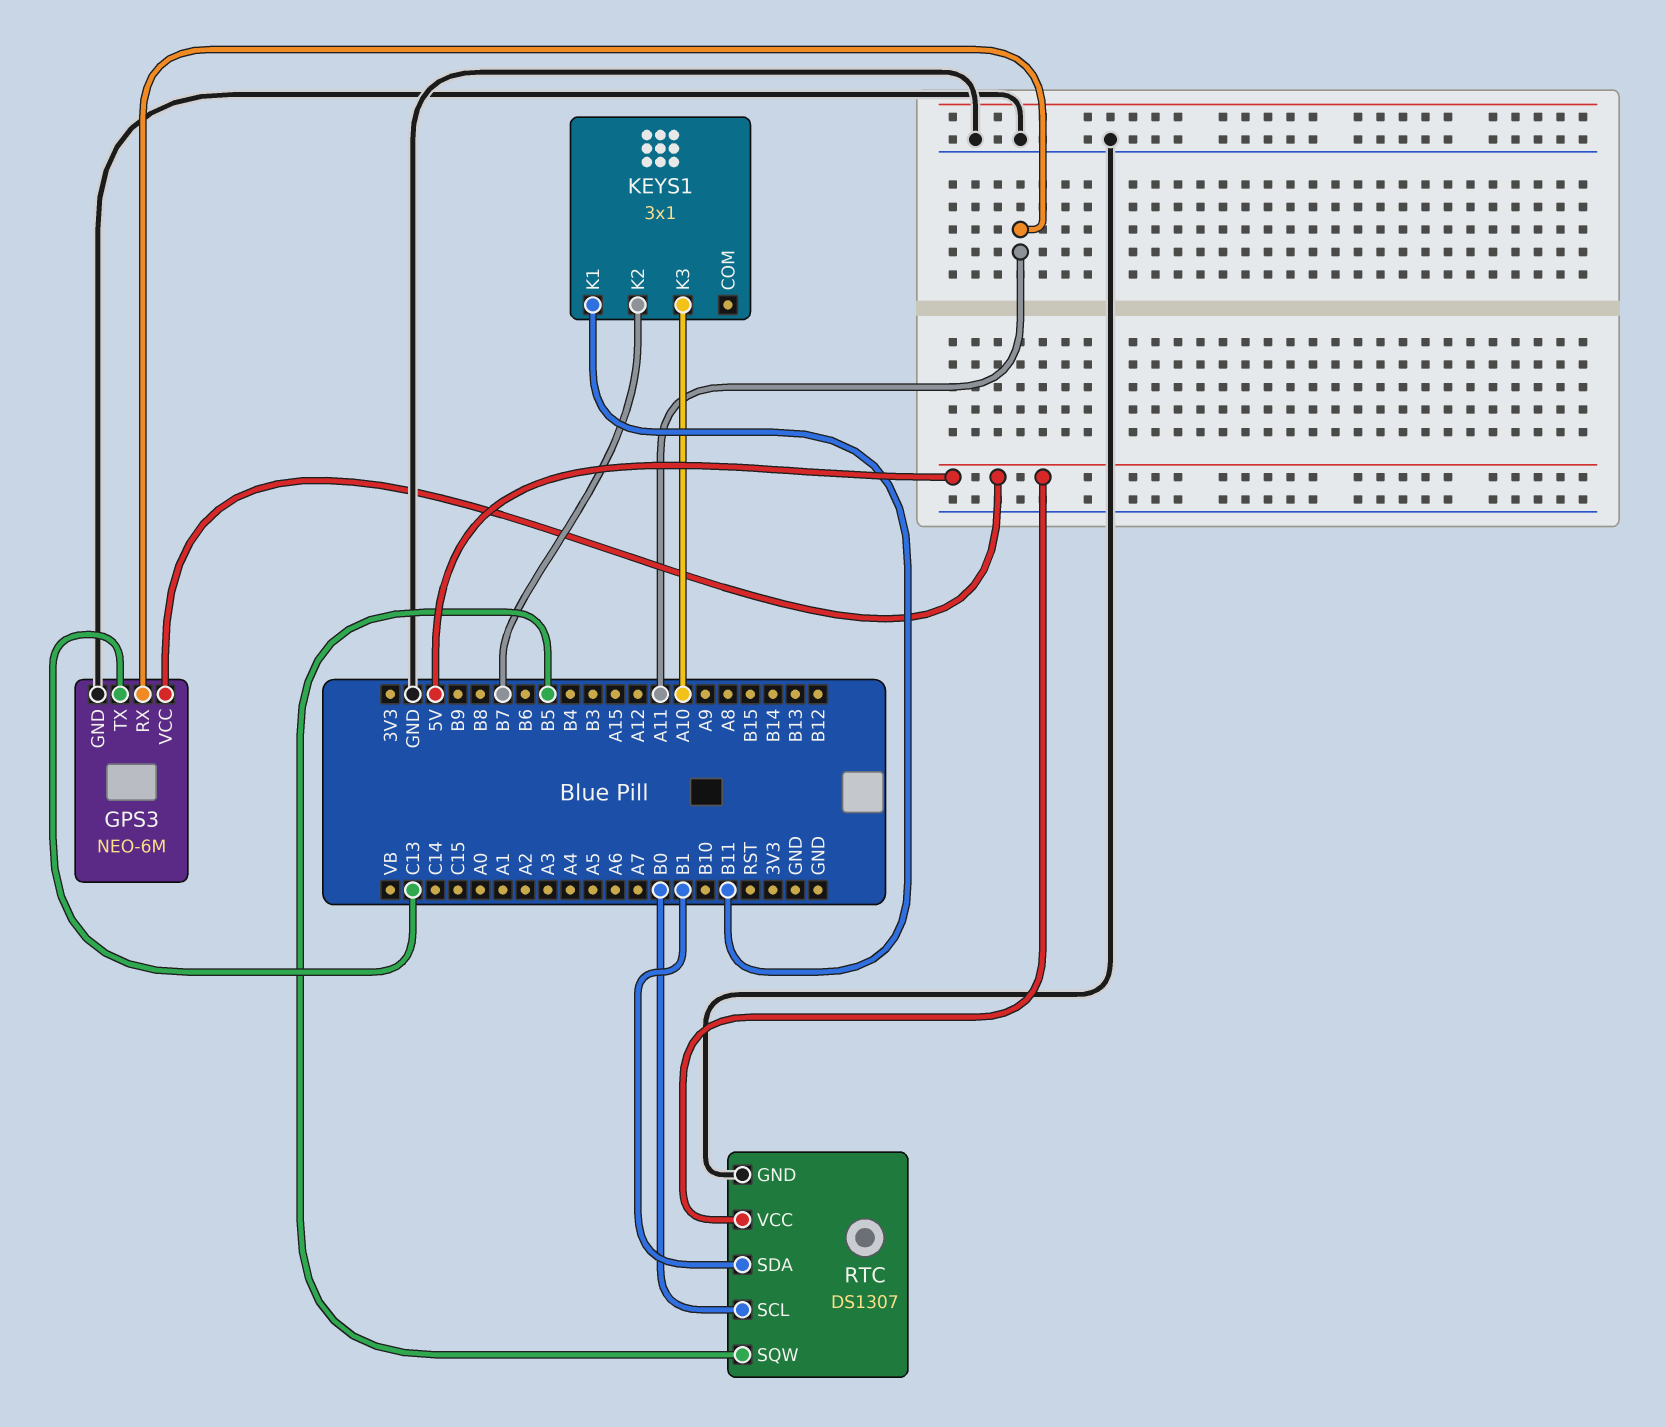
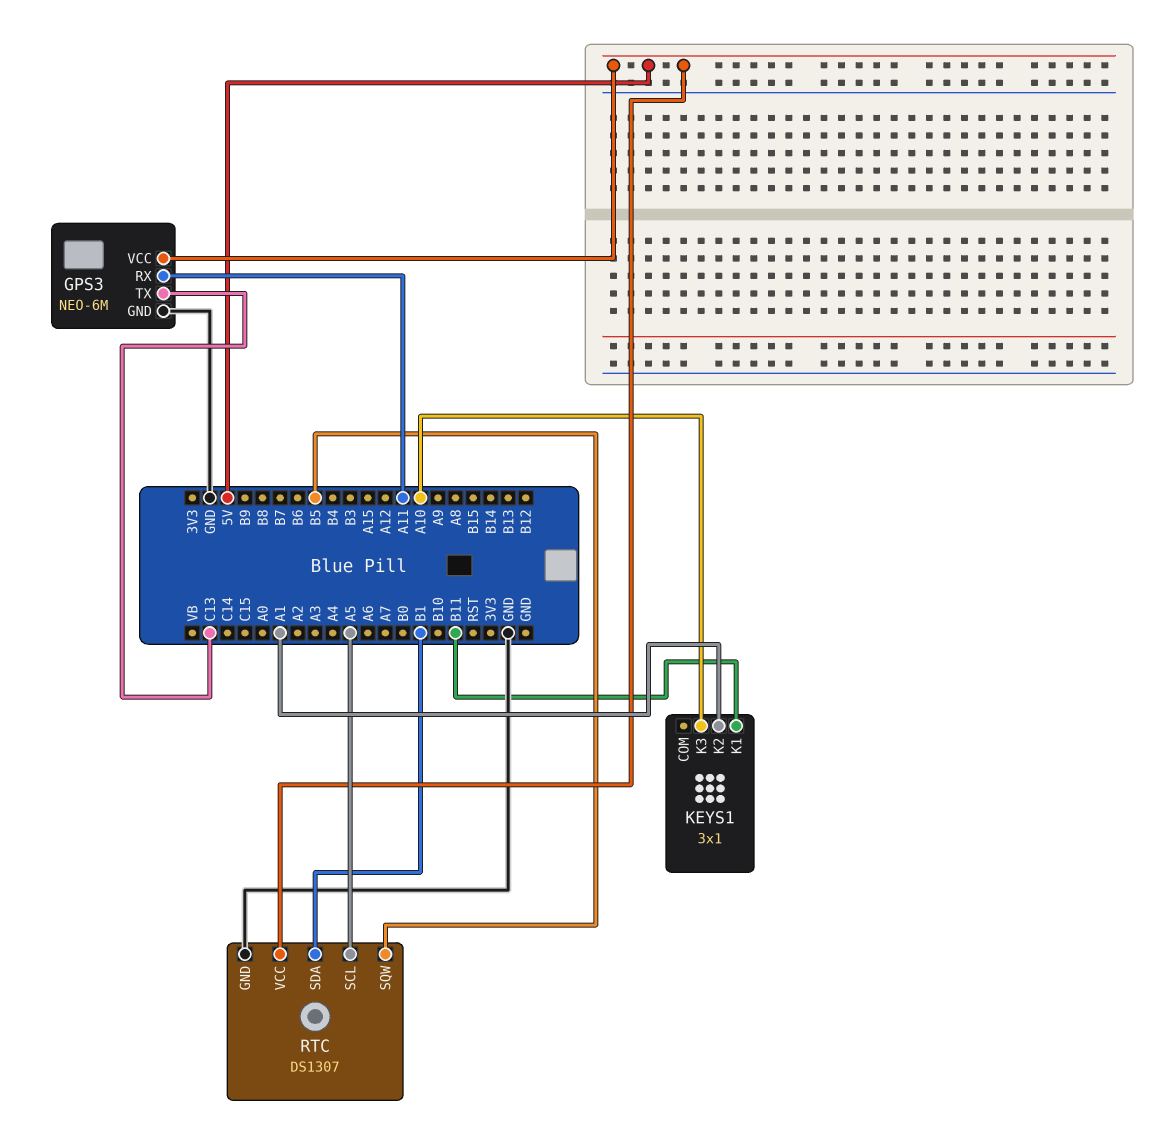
KEYS1 pin K2: B7 -> A1
RTC pin SCL: B0 -> A5

